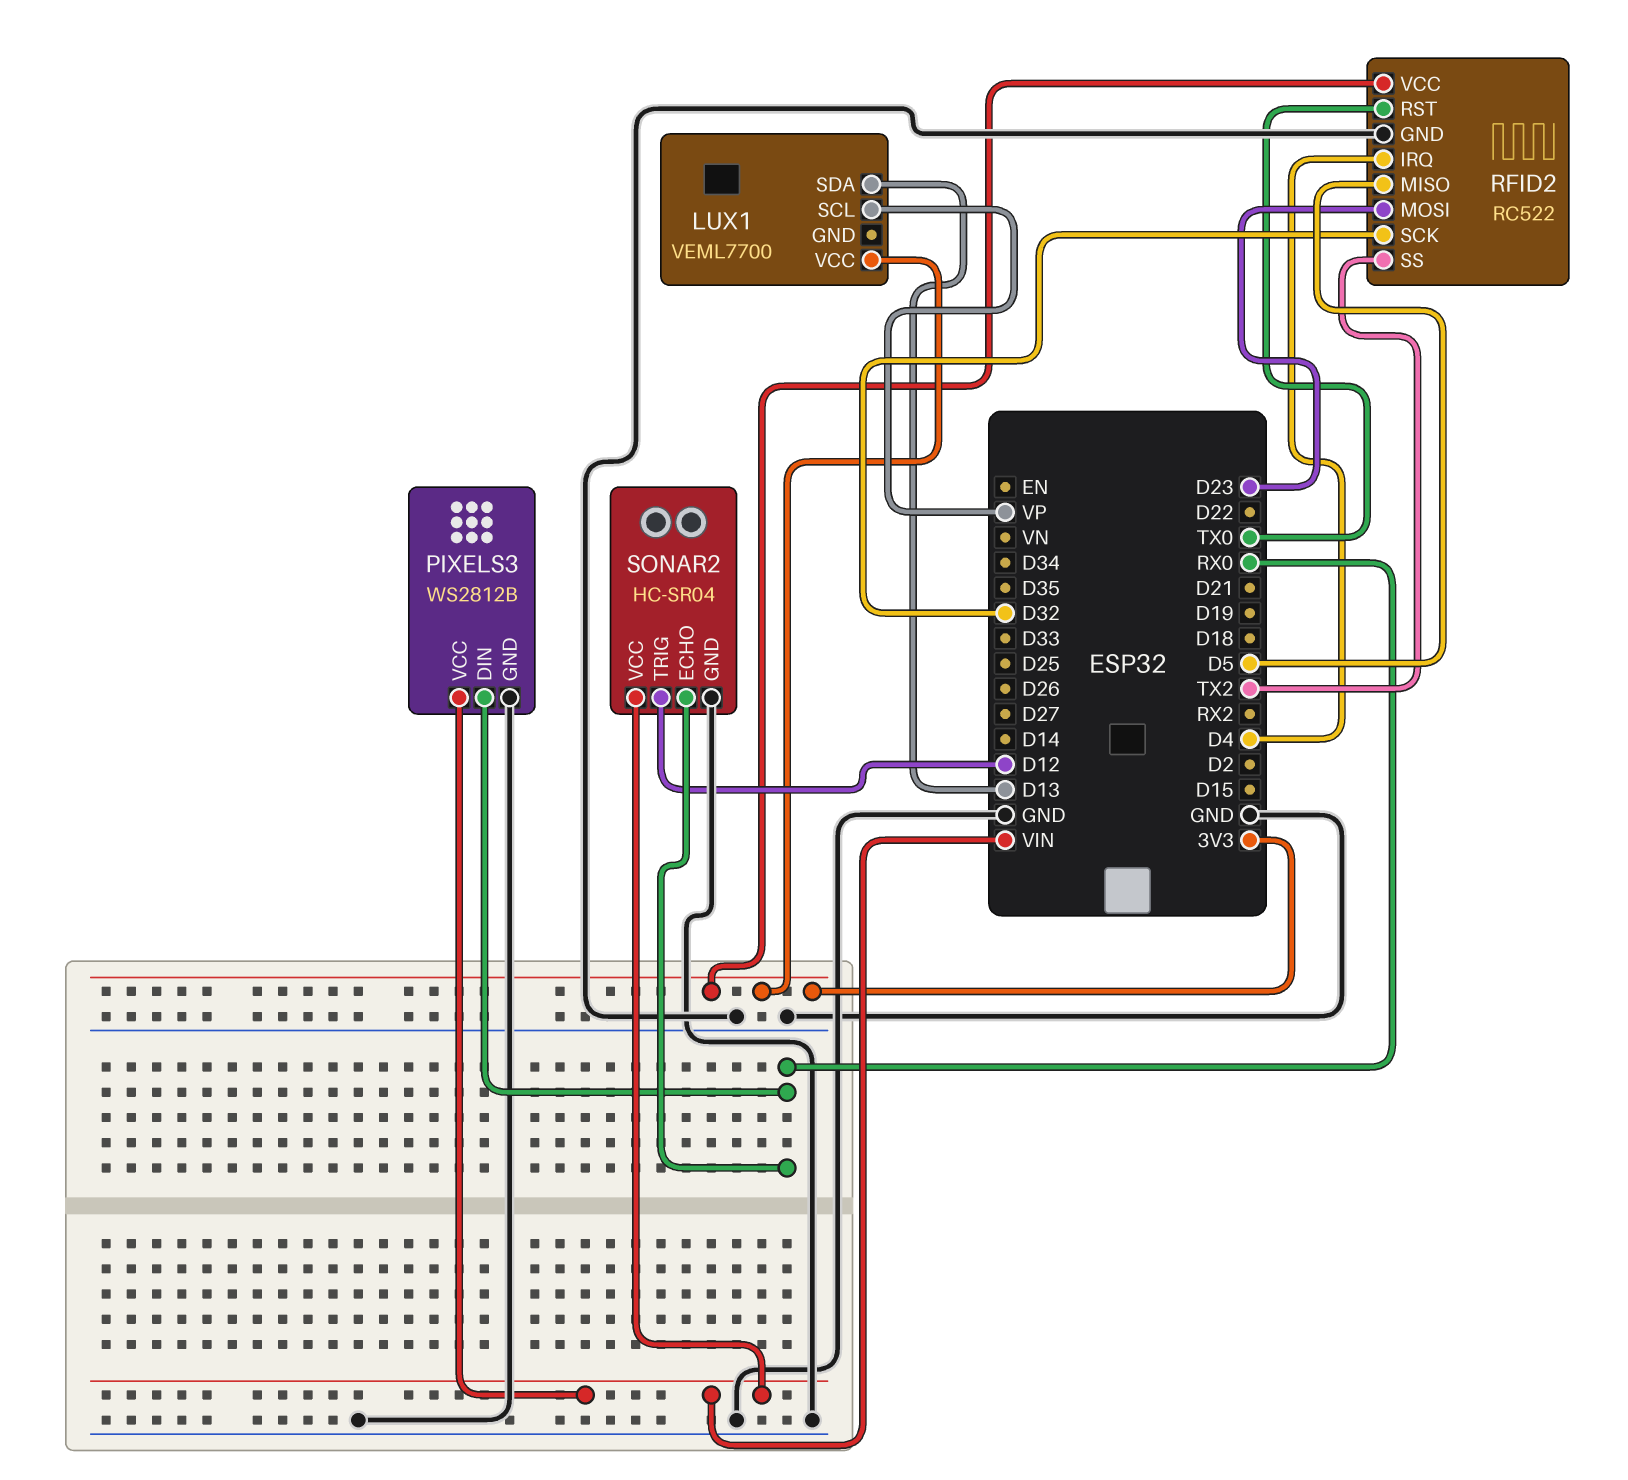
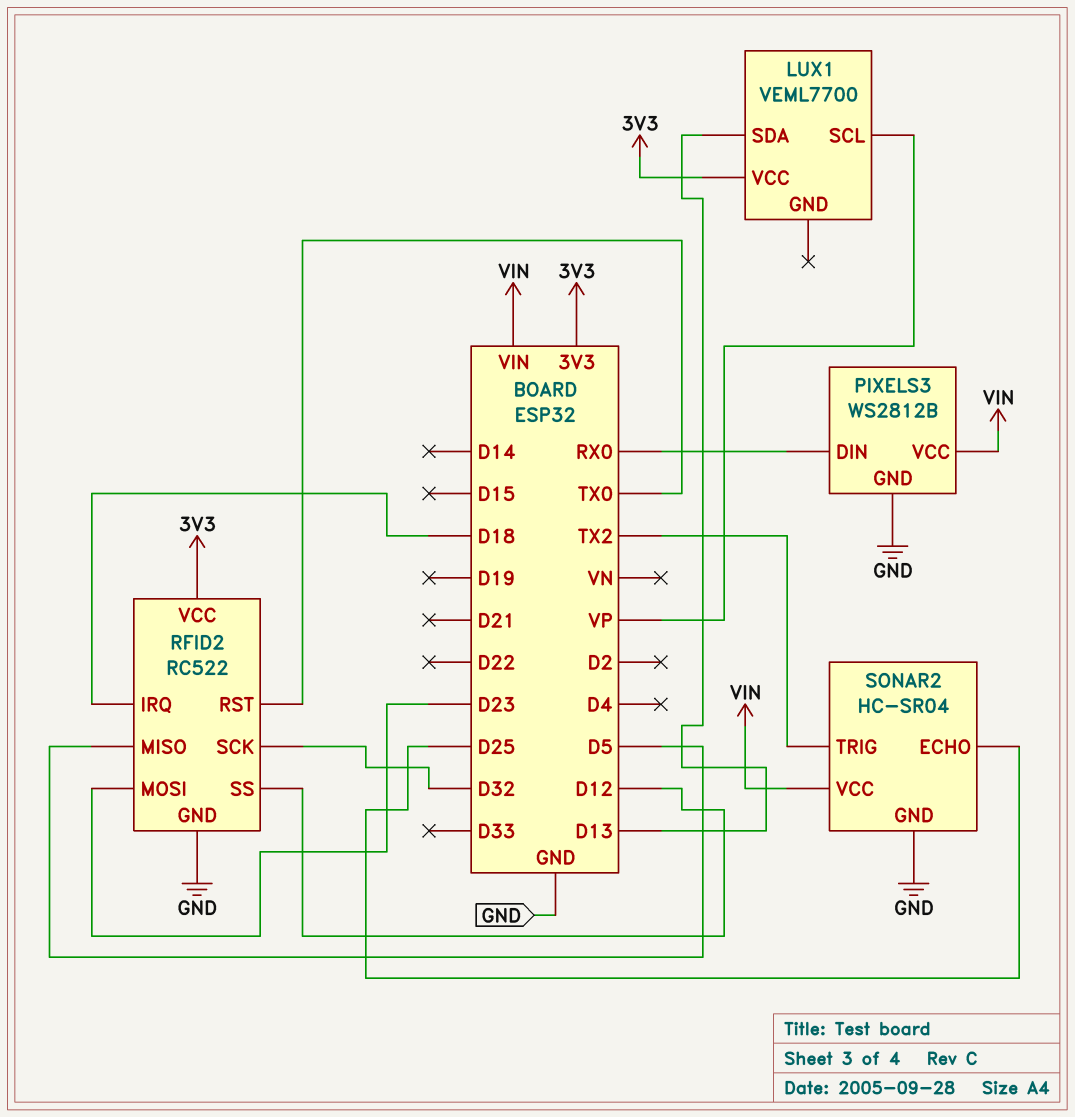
RFID2 pin IRQ: D4 -> D18
RFID2 pin SS: TX2 -> D12
SONAR2 pin ECHO: RX0 -> D25
SONAR2 pin TRIG: D12 -> TX2

